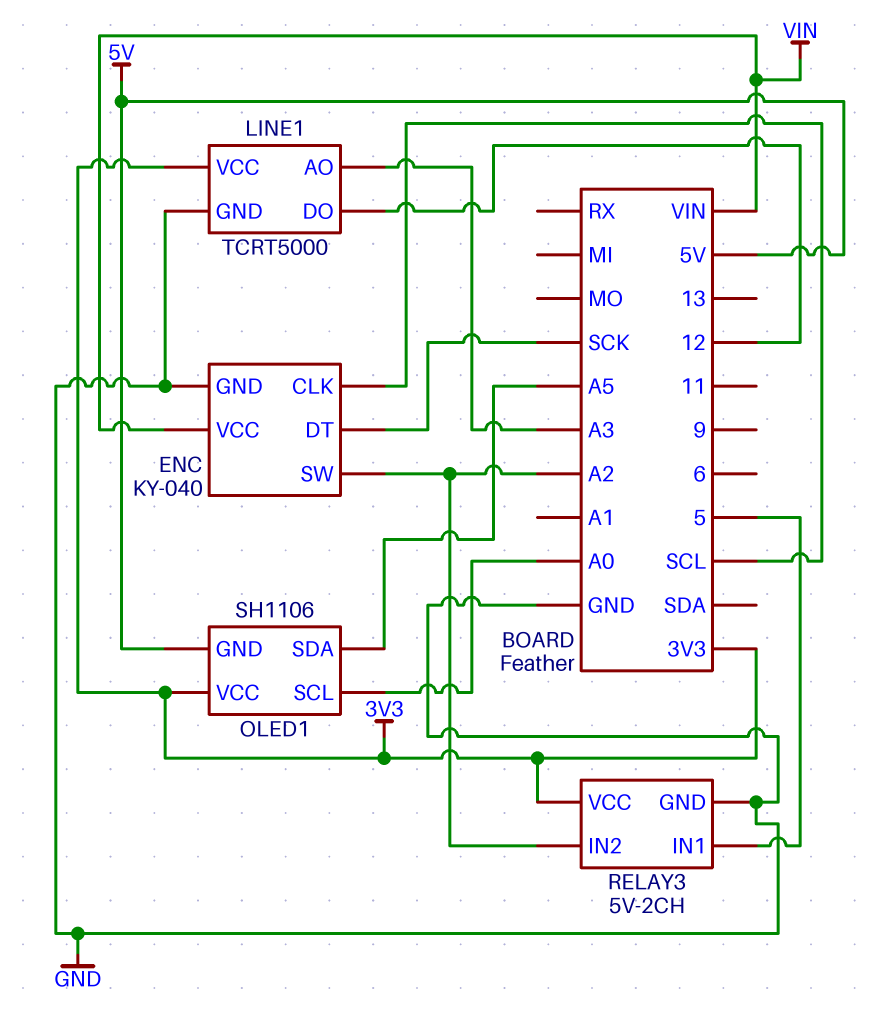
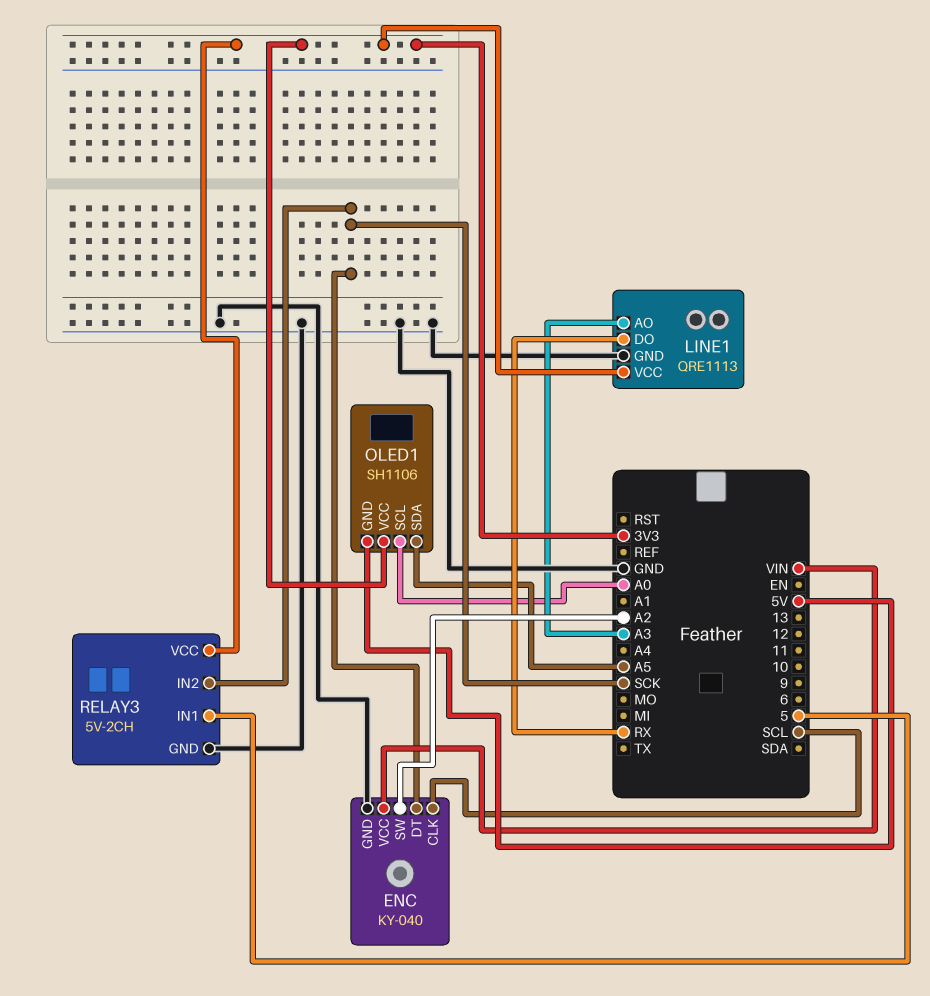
LINE1: TCRT5000 -> QRE1113
LINE1 pin DO: 12 -> RX
RELAY3 pin IN2: A2 -> SCK

